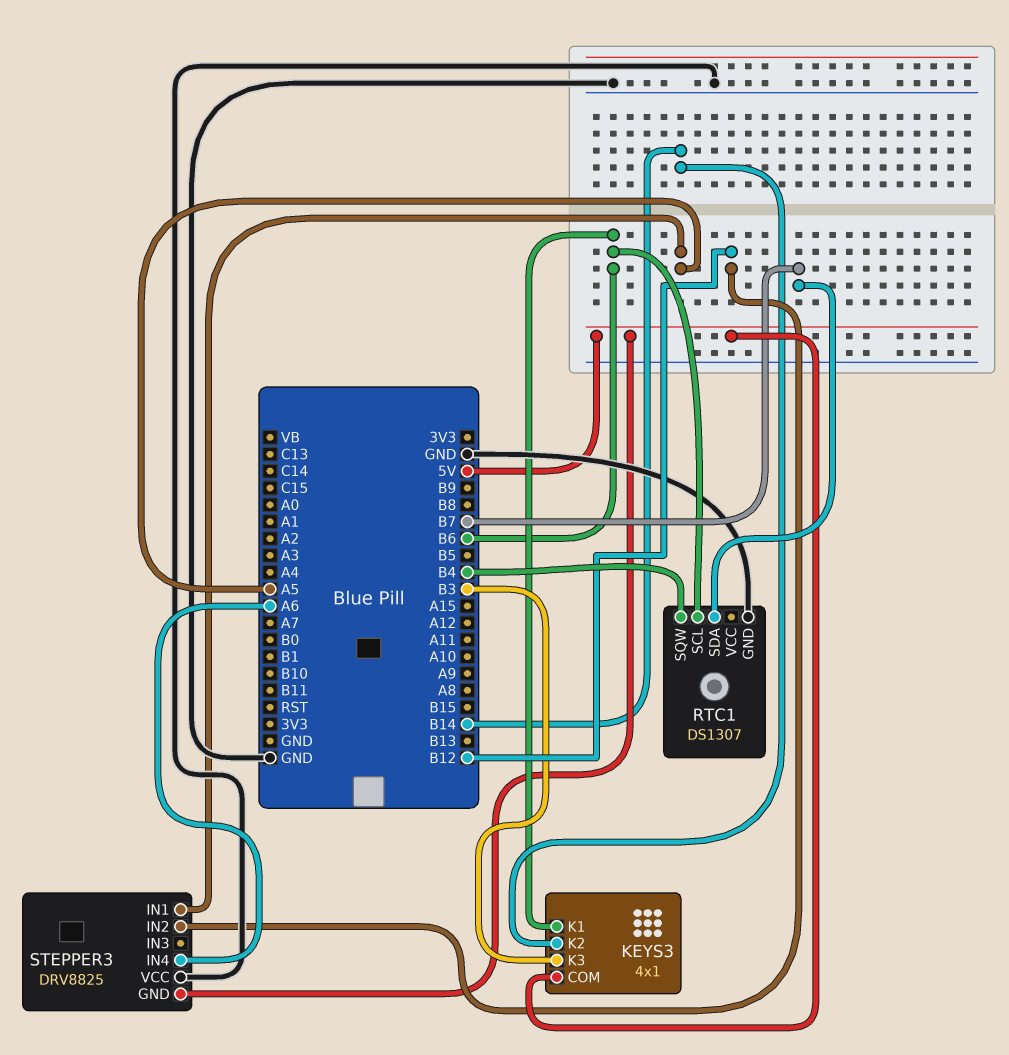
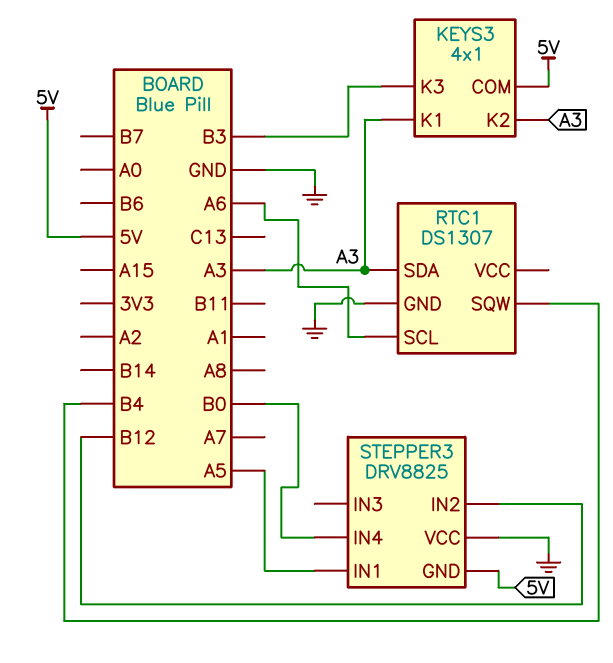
KEYS3 pin K1: B6 -> A3
KEYS3 pin K2: B14 -> A3
RTC1 pin SCL: B6 -> A6
RTC1 pin SDA: B7 -> A3
STEPPER3 pin IN4: A6 -> B0

